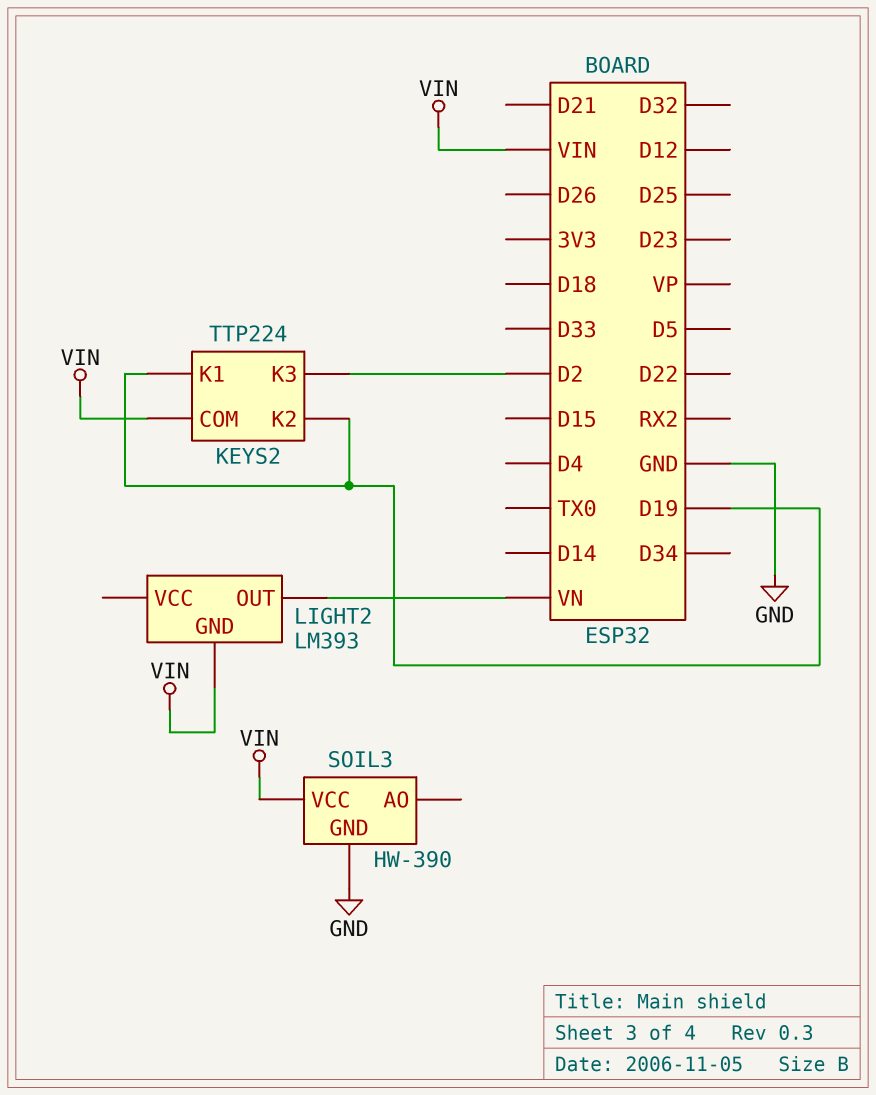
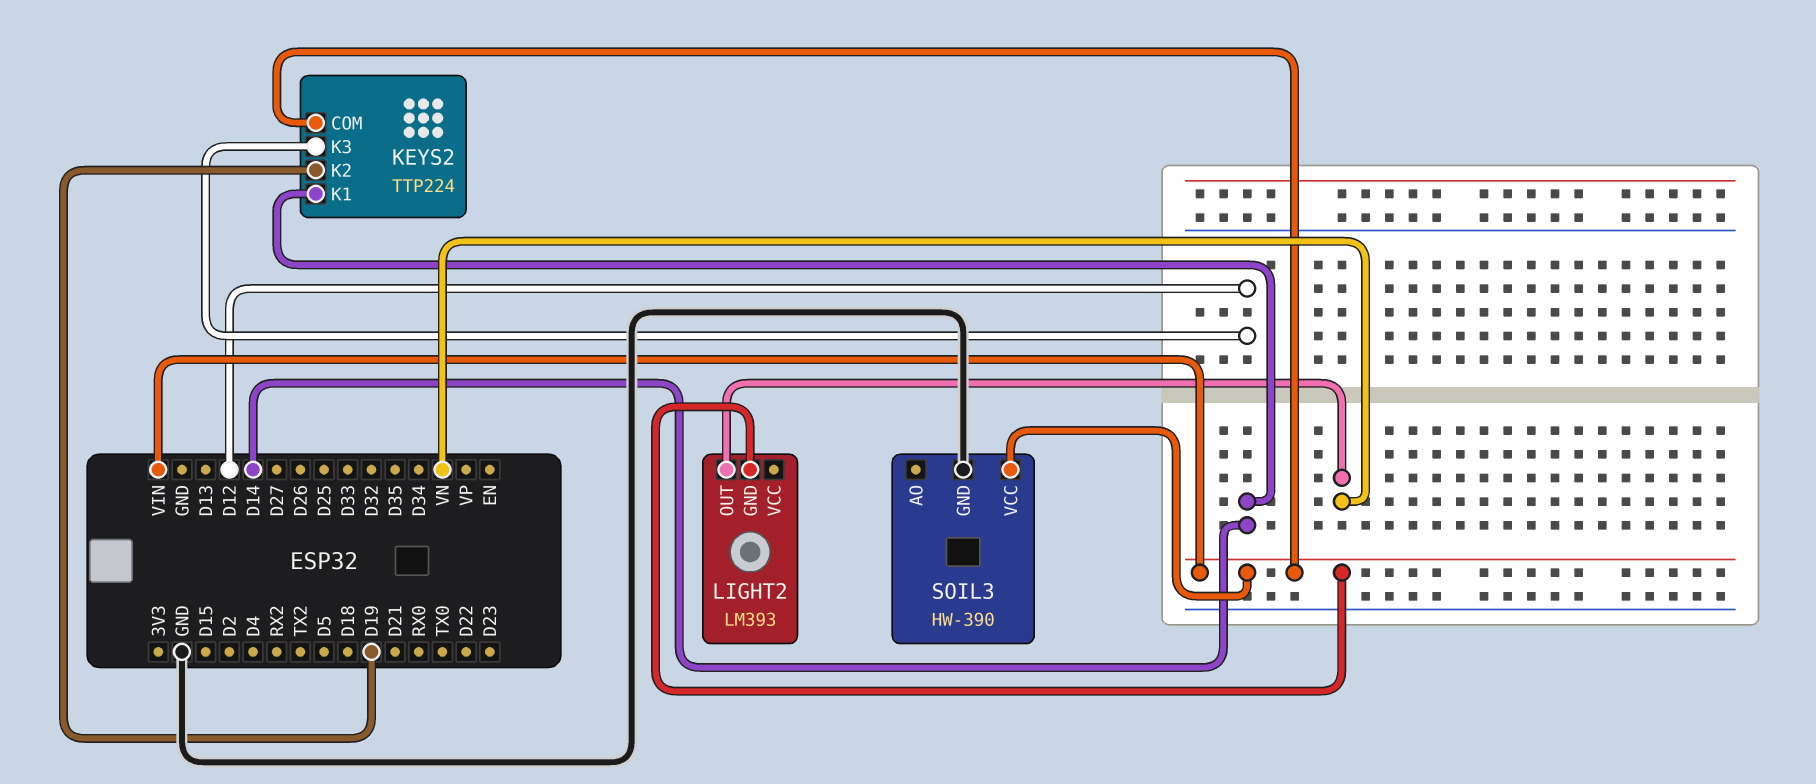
KEYS2 pin K1: D19 -> D14
KEYS2 pin K3: D2 -> D12

